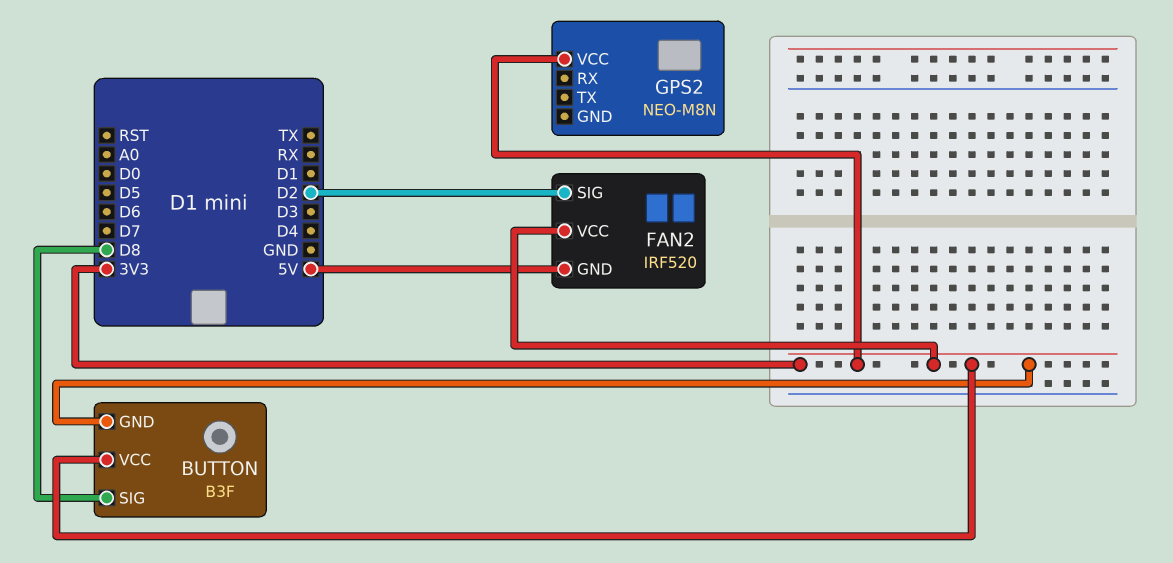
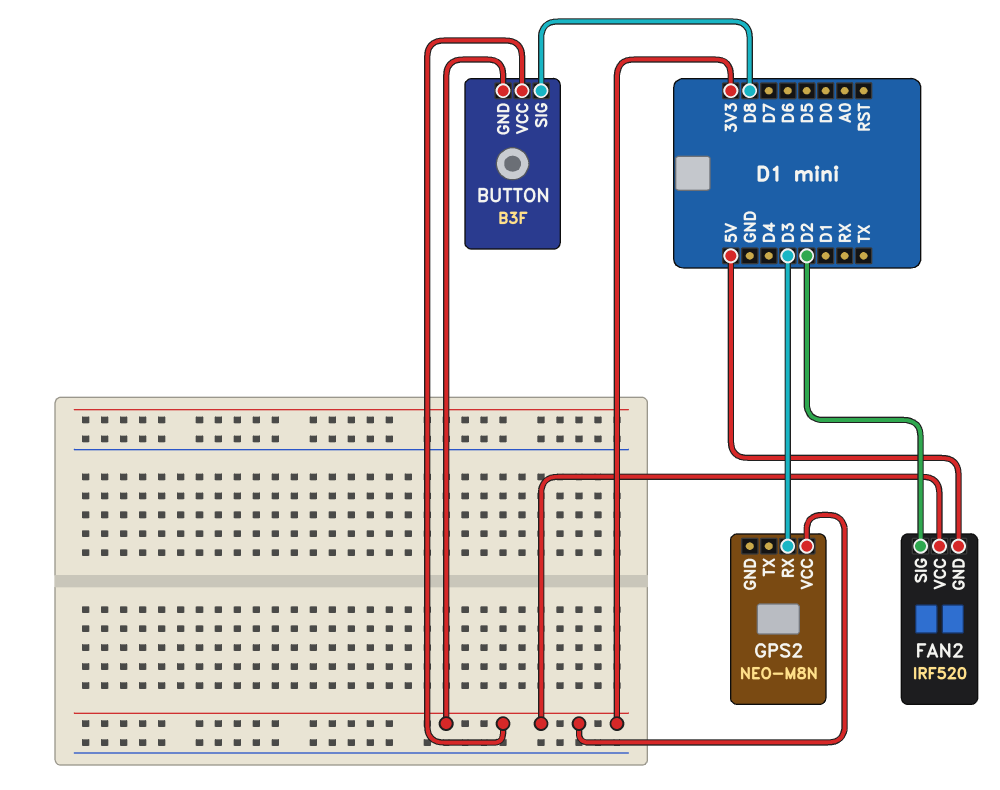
GPS2 pin RX: none -> D3

